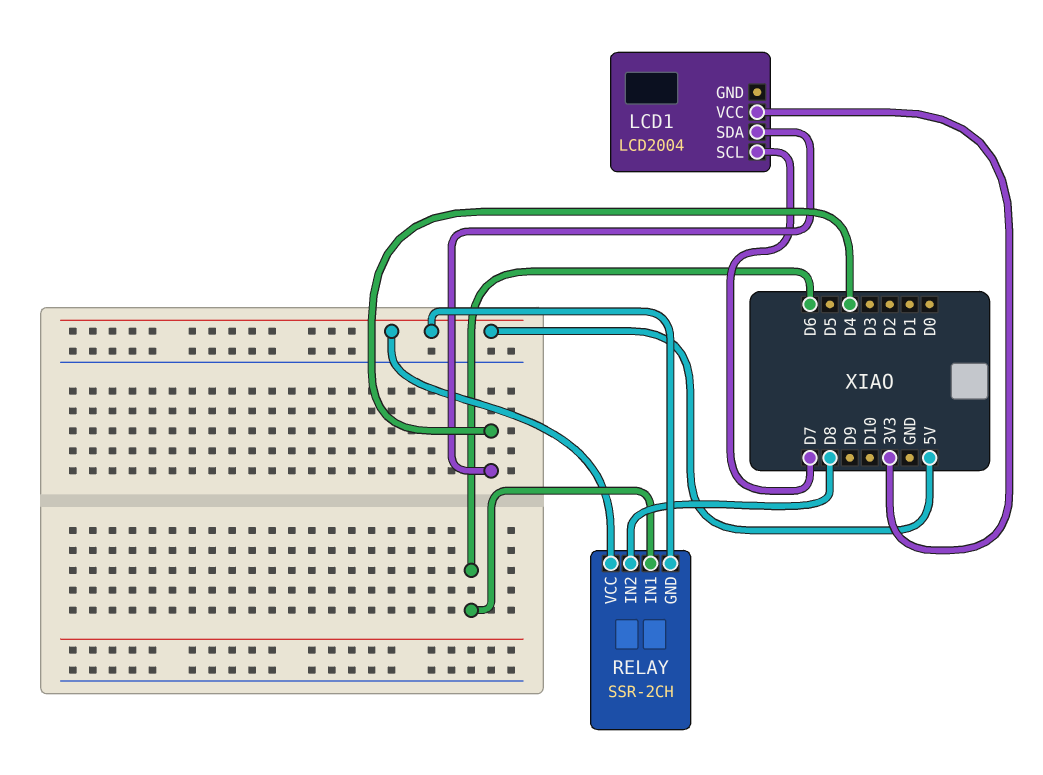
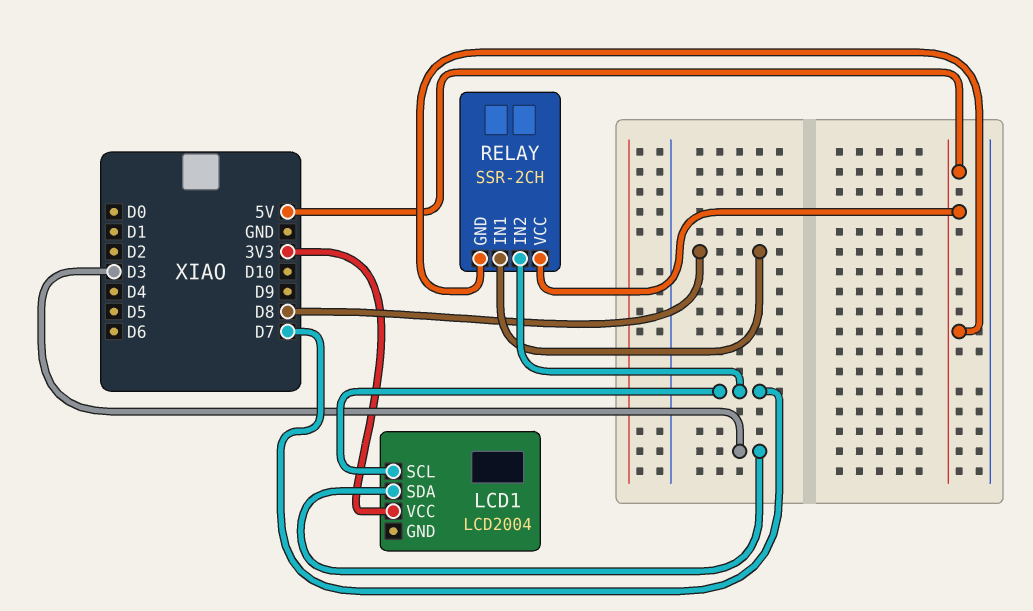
LCD1 pin SDA: D4 -> D3
RELAY pin IN1: D6 -> D8
RELAY pin IN2: D8 -> D7

